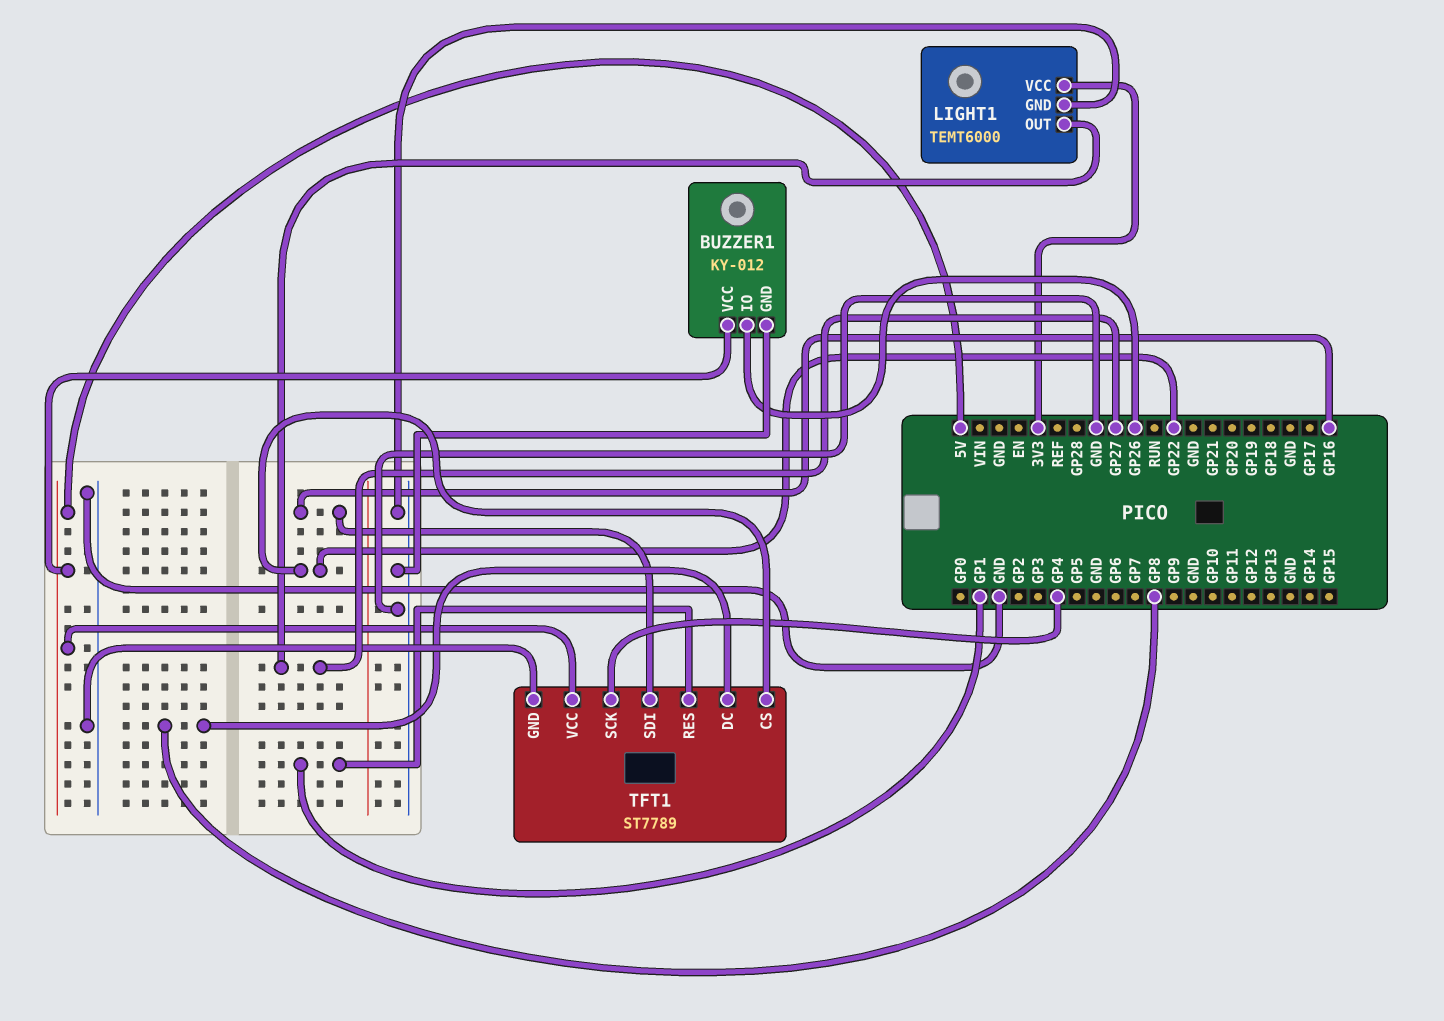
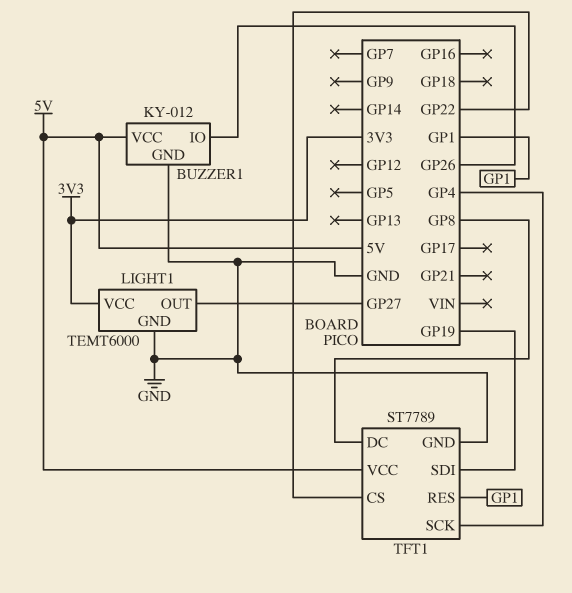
TFT1 pin SDI: GP16 -> GP19

